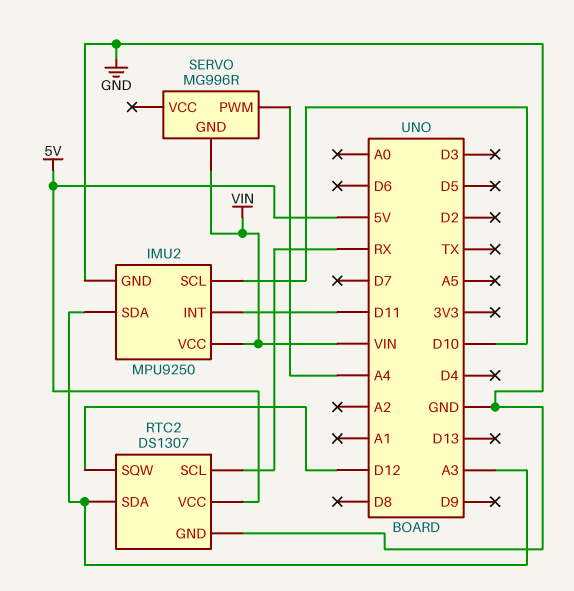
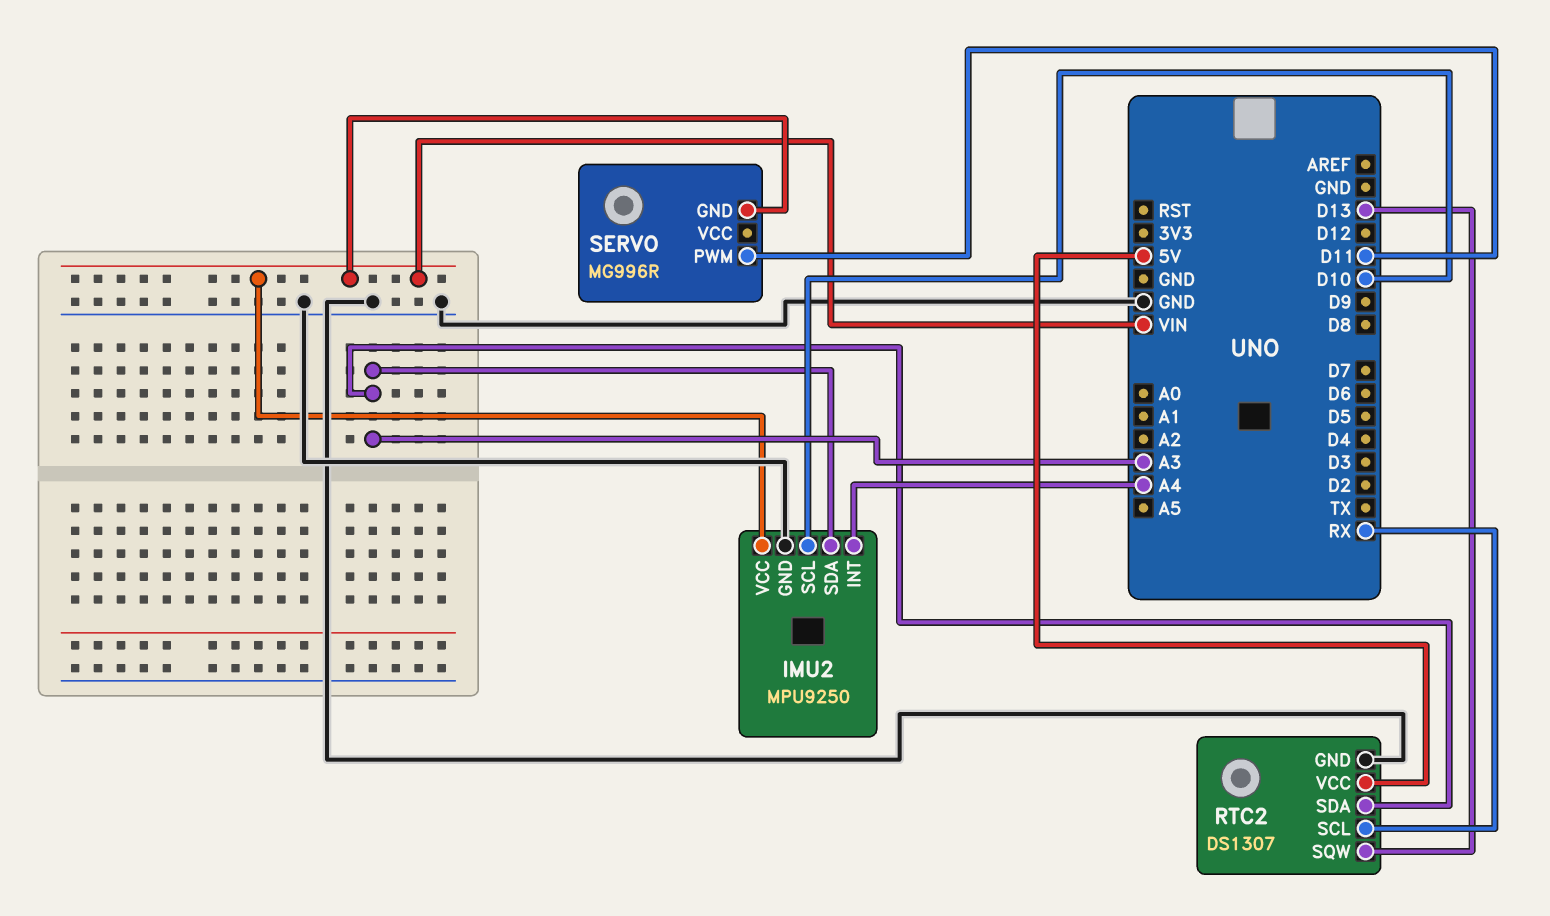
IMU2 pin INT: D11 -> A4
RTC2 pin SQW: D12 -> D13
SERVO pin PWM: A4 -> D11

